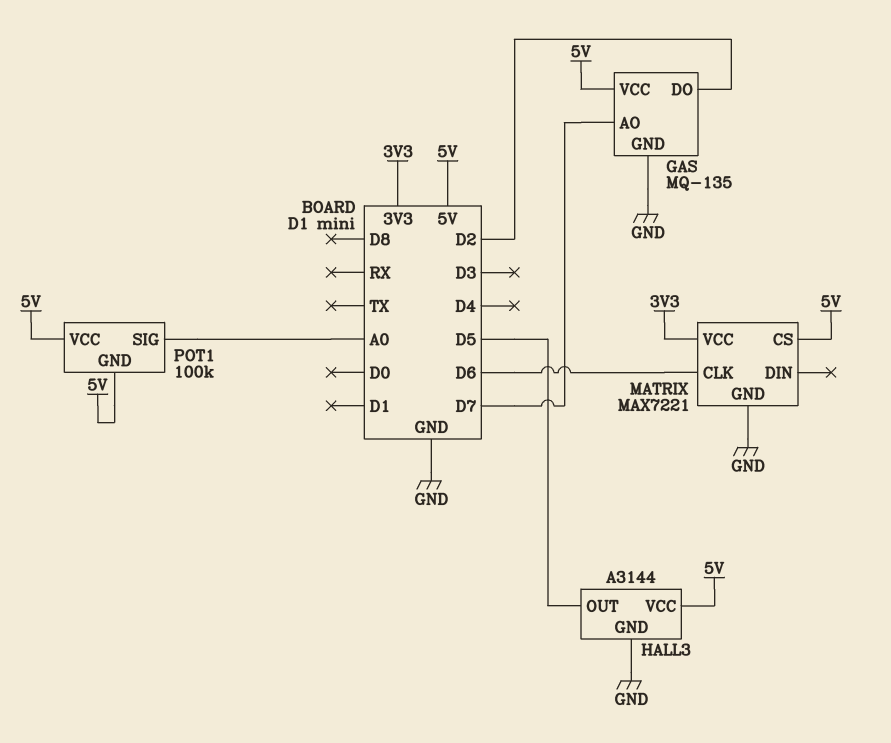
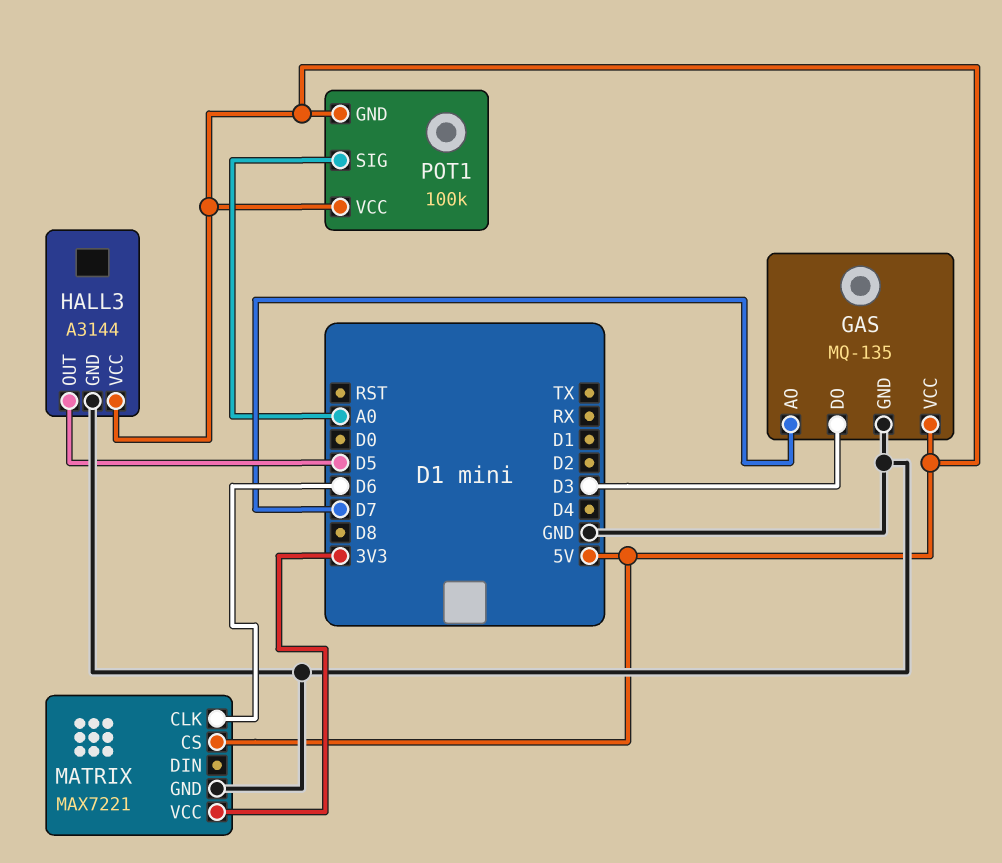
GAS pin DO: D2 -> D3

